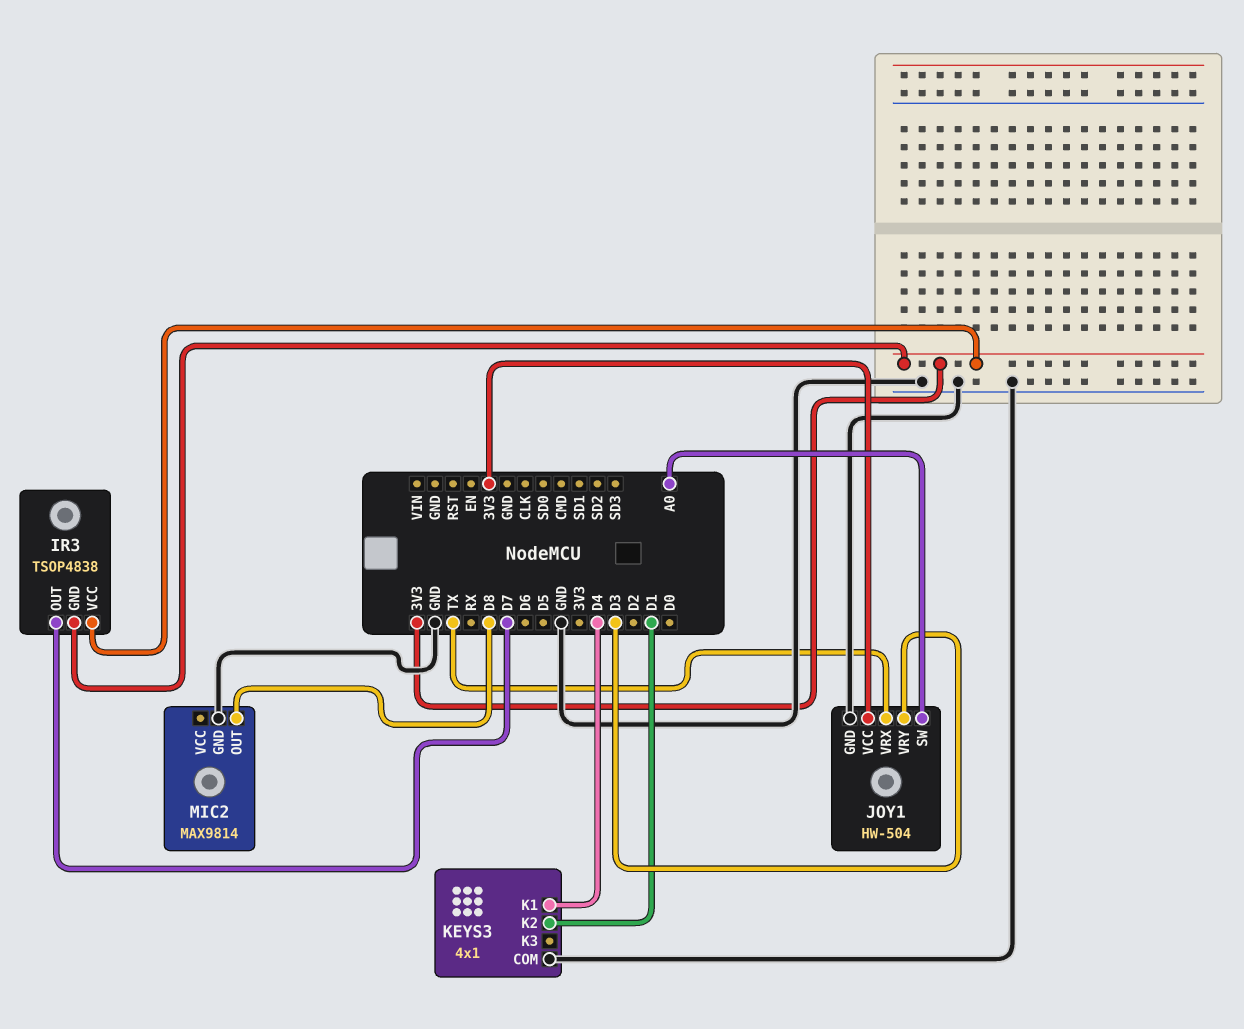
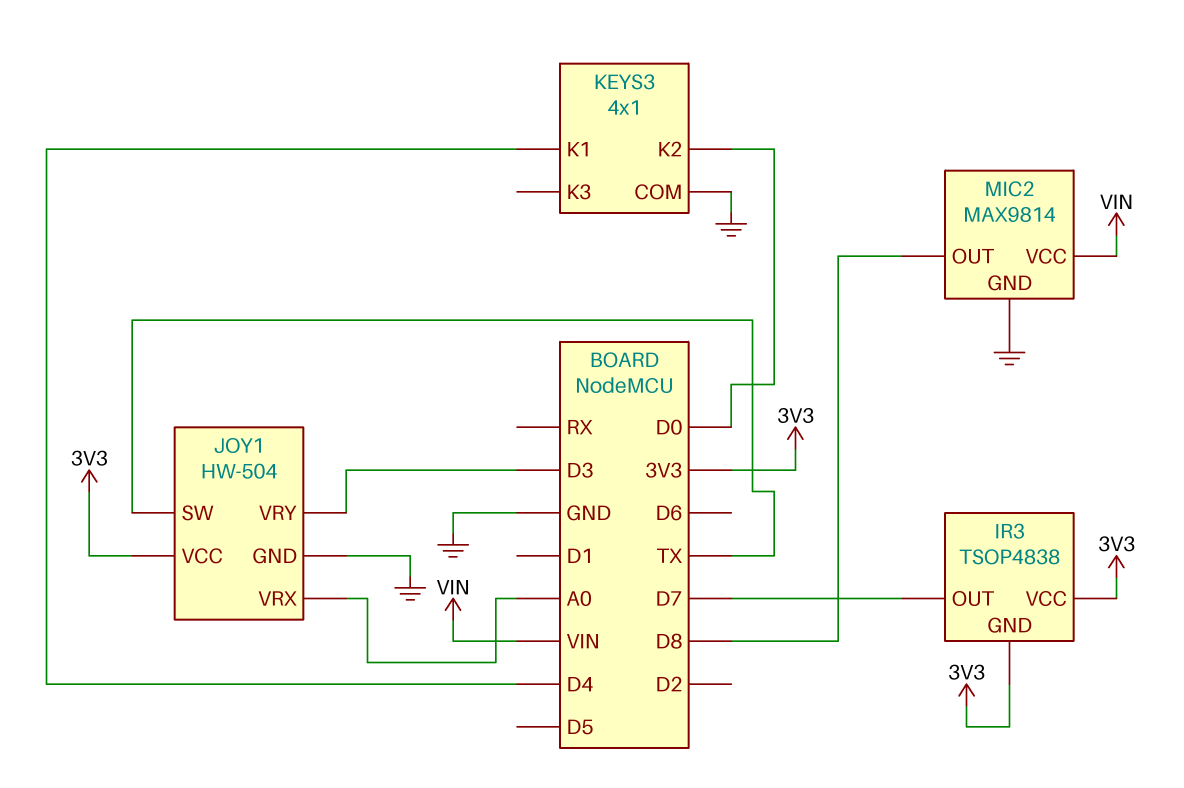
JOY1 pin SW: A0 -> TX
JOY1 pin VRX: TX -> A0
KEYS3 pin K2: D1 -> D0
MIC2 pin VCC: none -> VIN

